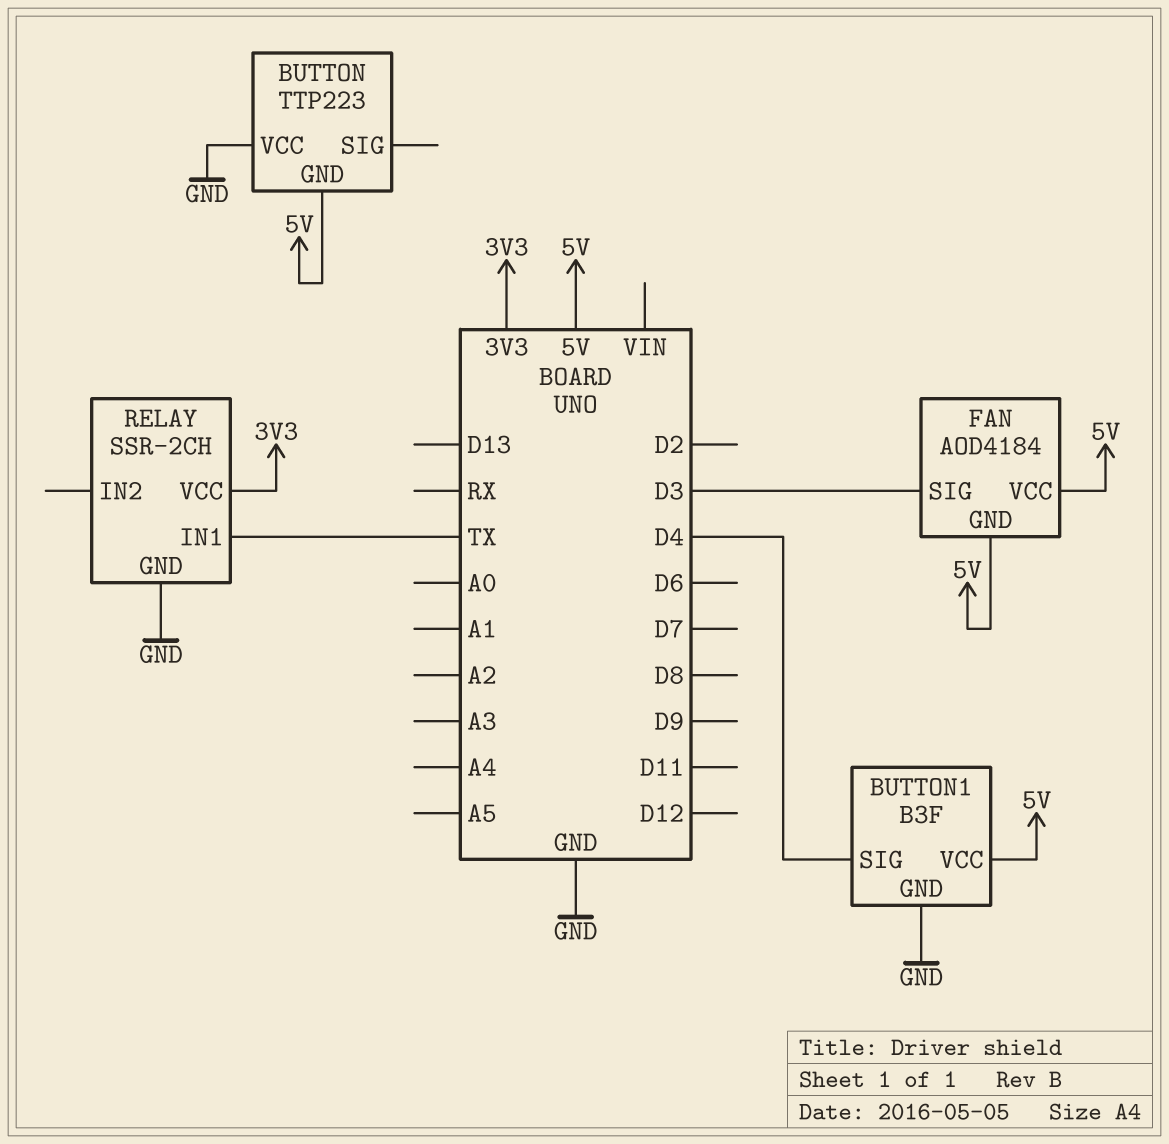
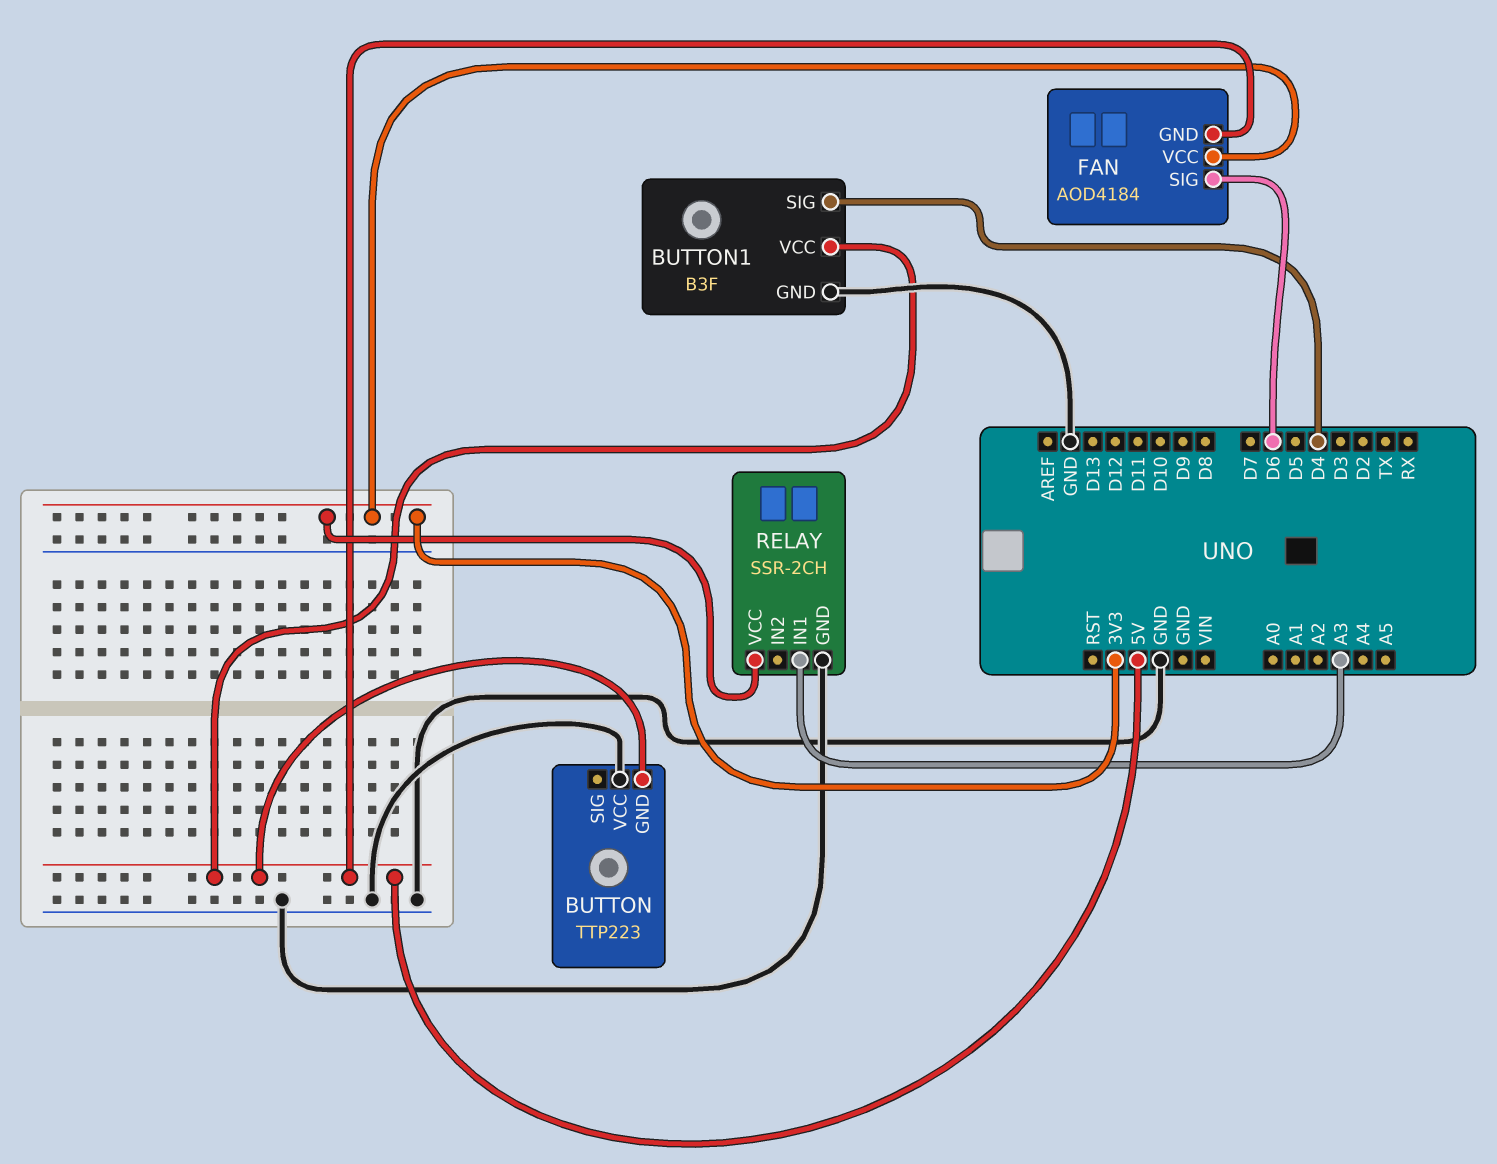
FAN pin SIG: D3 -> D6
FAN pin VCC: 5V -> 3V3
RELAY pin IN1: TX -> A3

